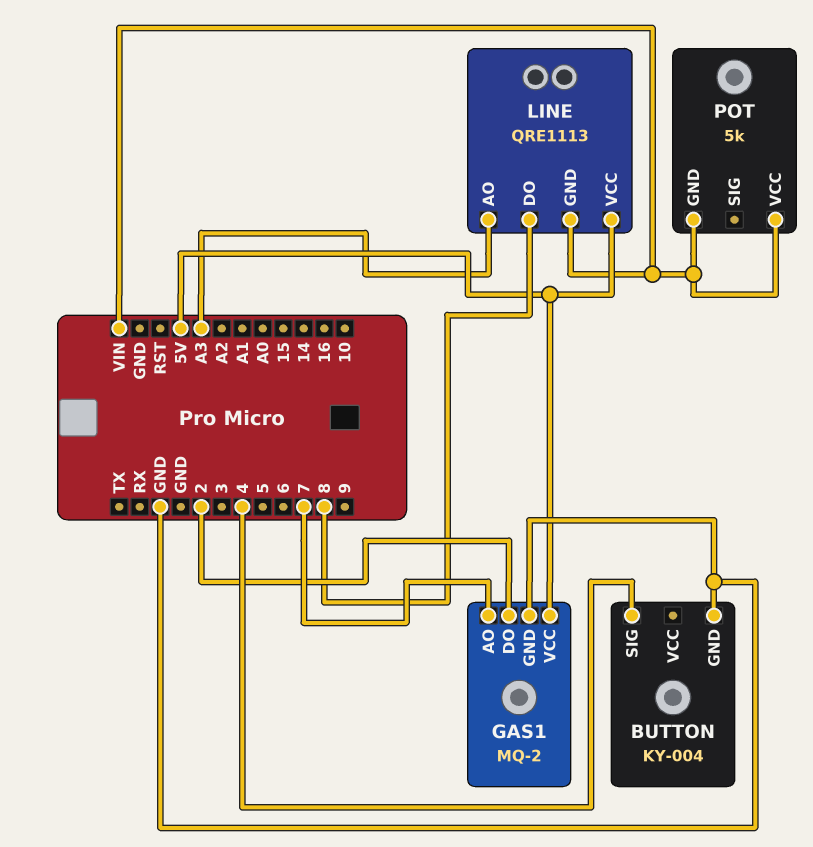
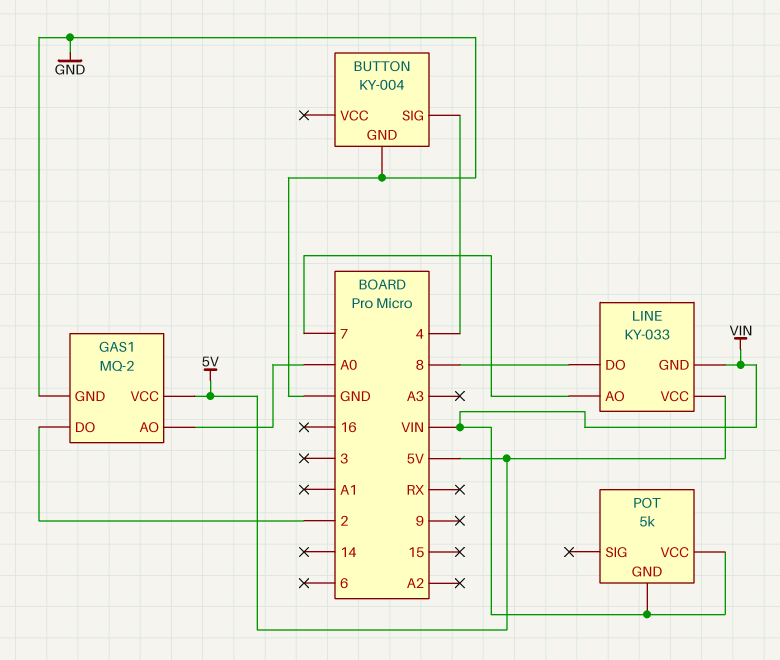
GAS1 pin AO: 7 -> A0
LINE: QRE1113 -> KY-033
LINE pin AO: A3 -> 7

